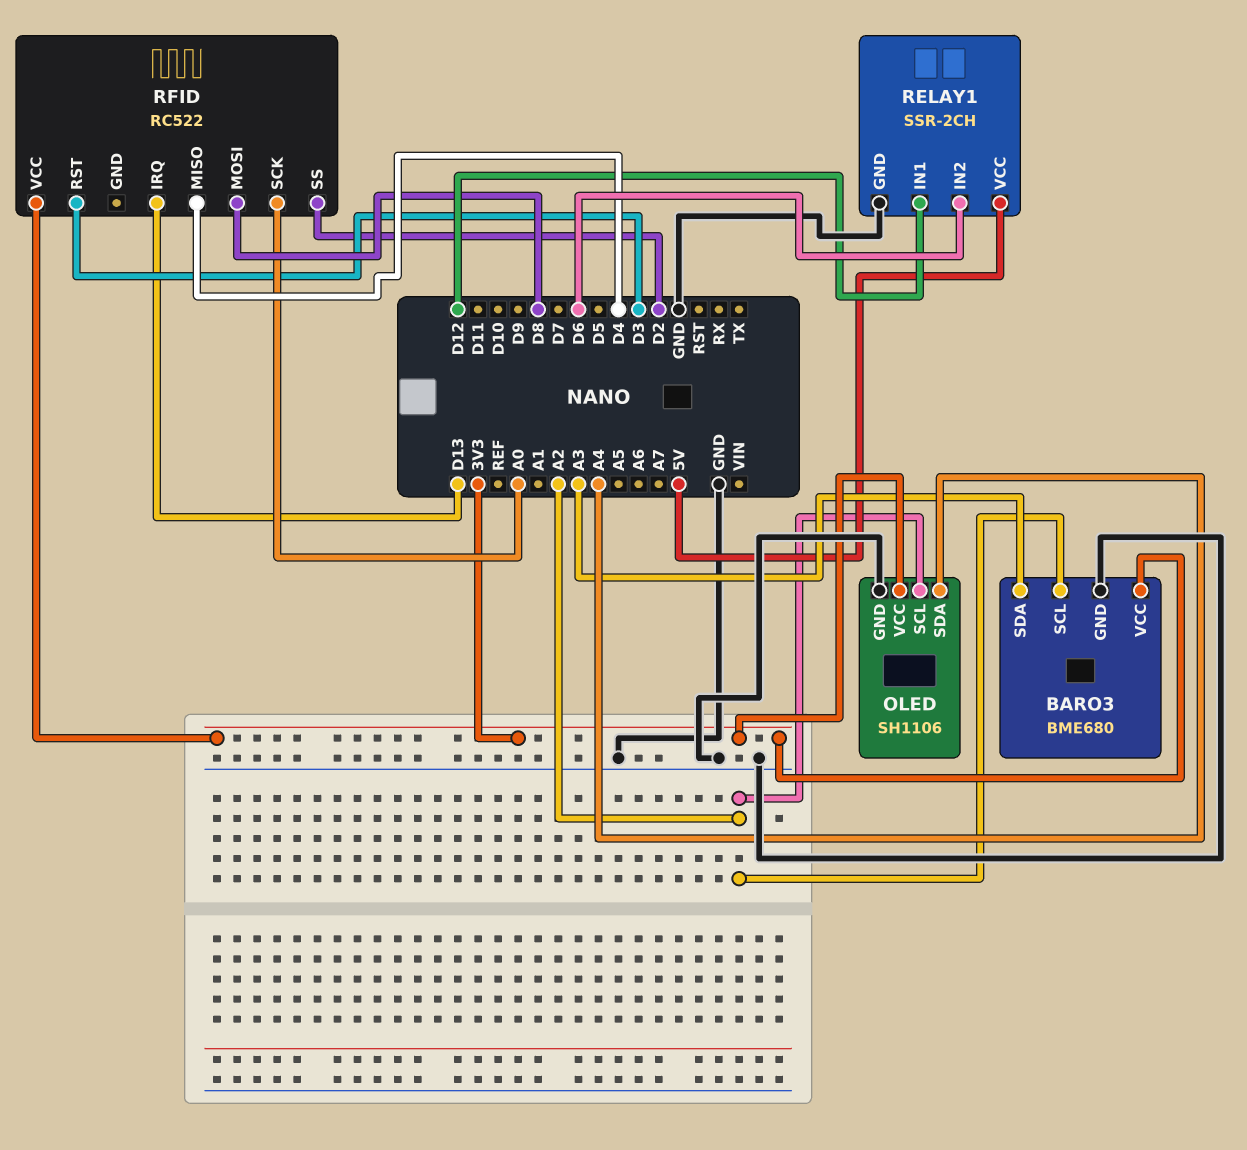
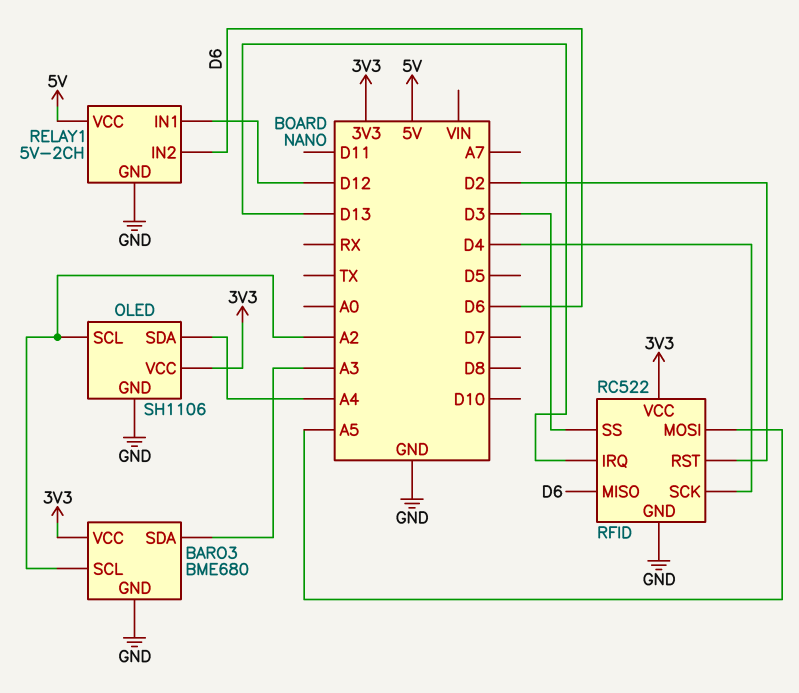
RELAY1: SSR-2CH -> 5V-2CH
RFID pin GND: none -> GND
RFID pin MISO: D4 -> D6
RFID pin MOSI: D8 -> A5
RFID pin RST: D3 -> D2
RFID pin SCK: A0 -> D4
RFID pin SS: D2 -> D3

